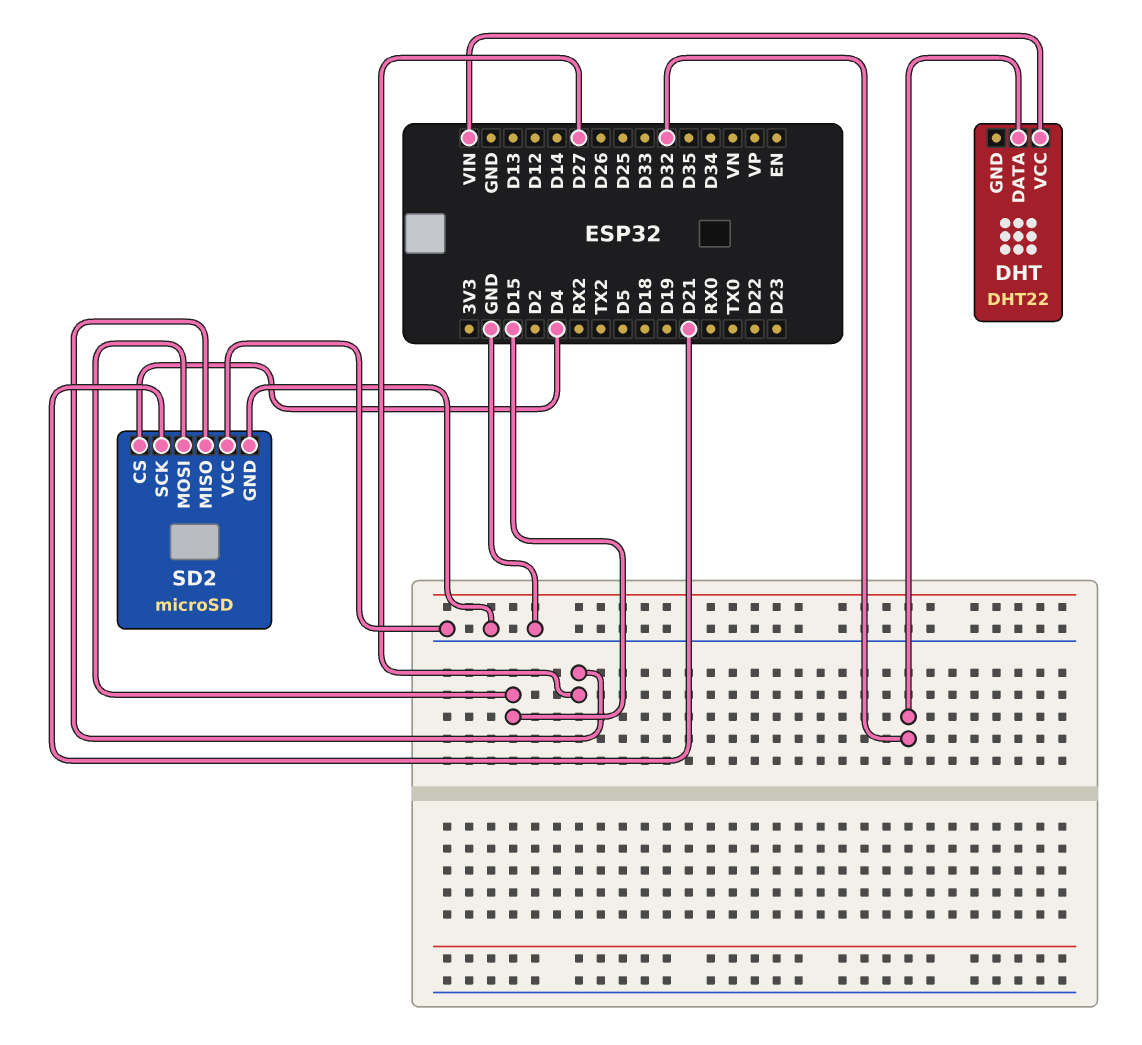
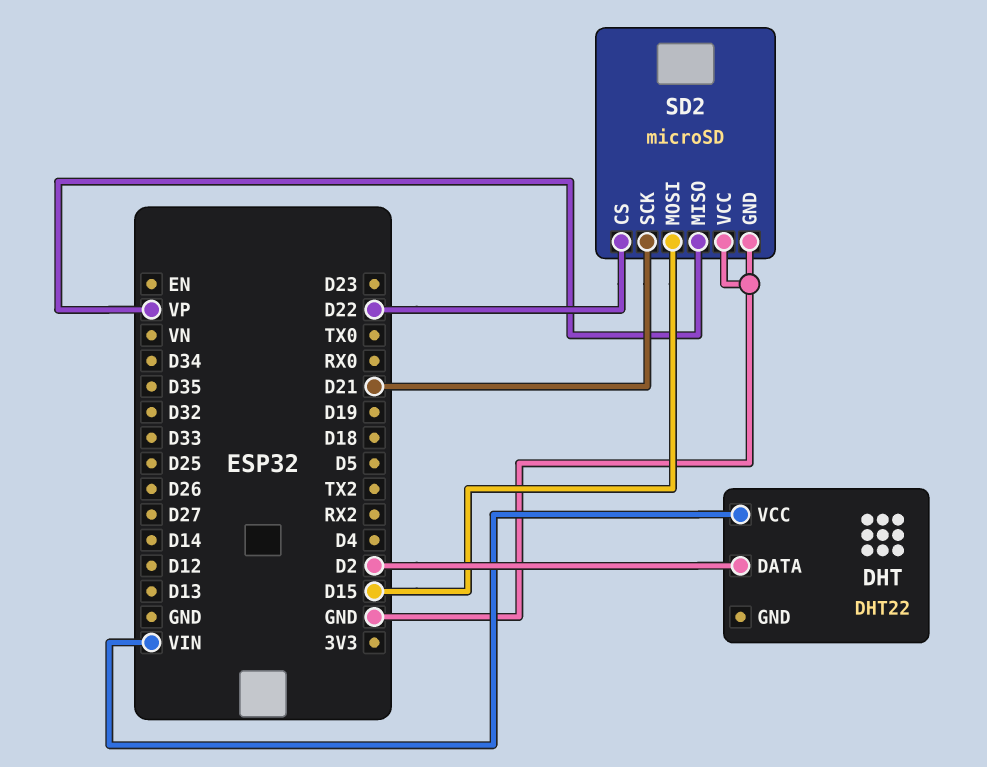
DHT pin DATA: D32 -> D2
SD2 pin CS: D4 -> D22
SD2 pin MISO: D27 -> VP

